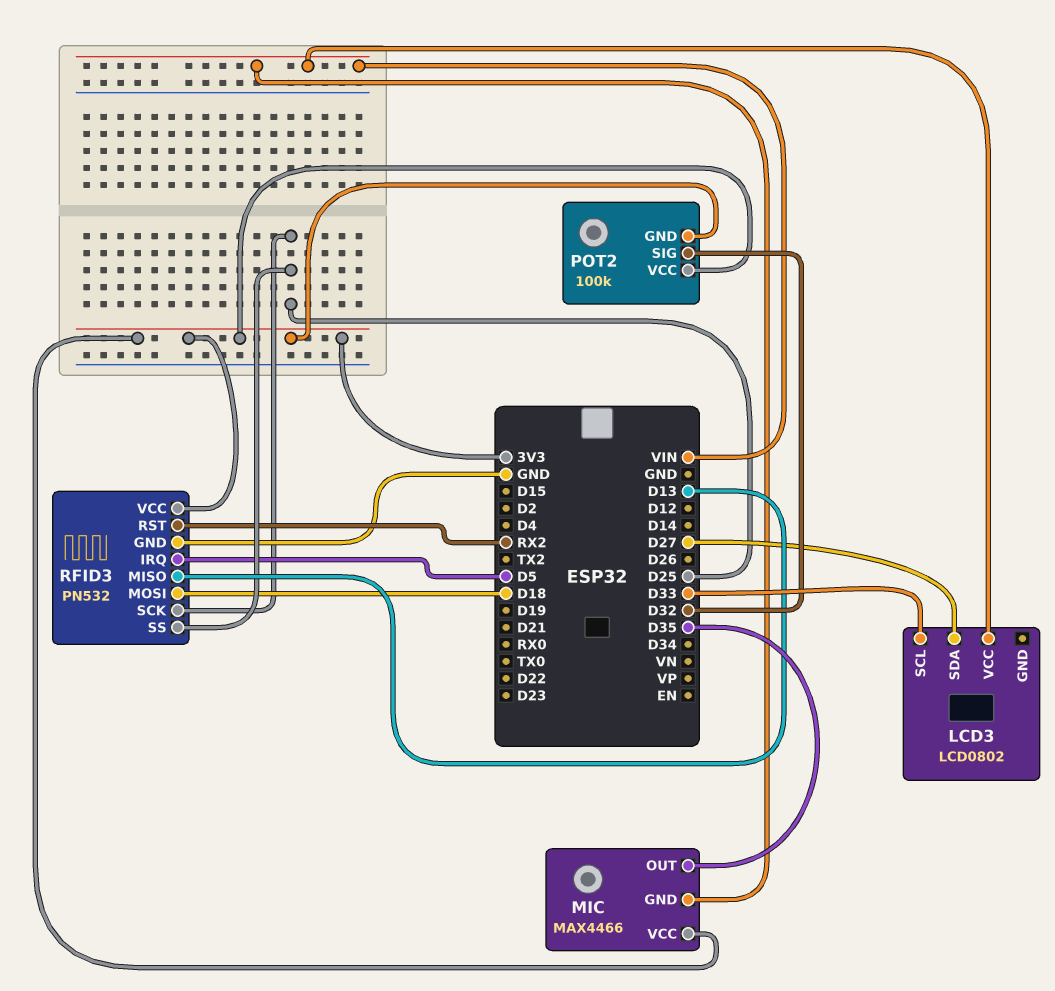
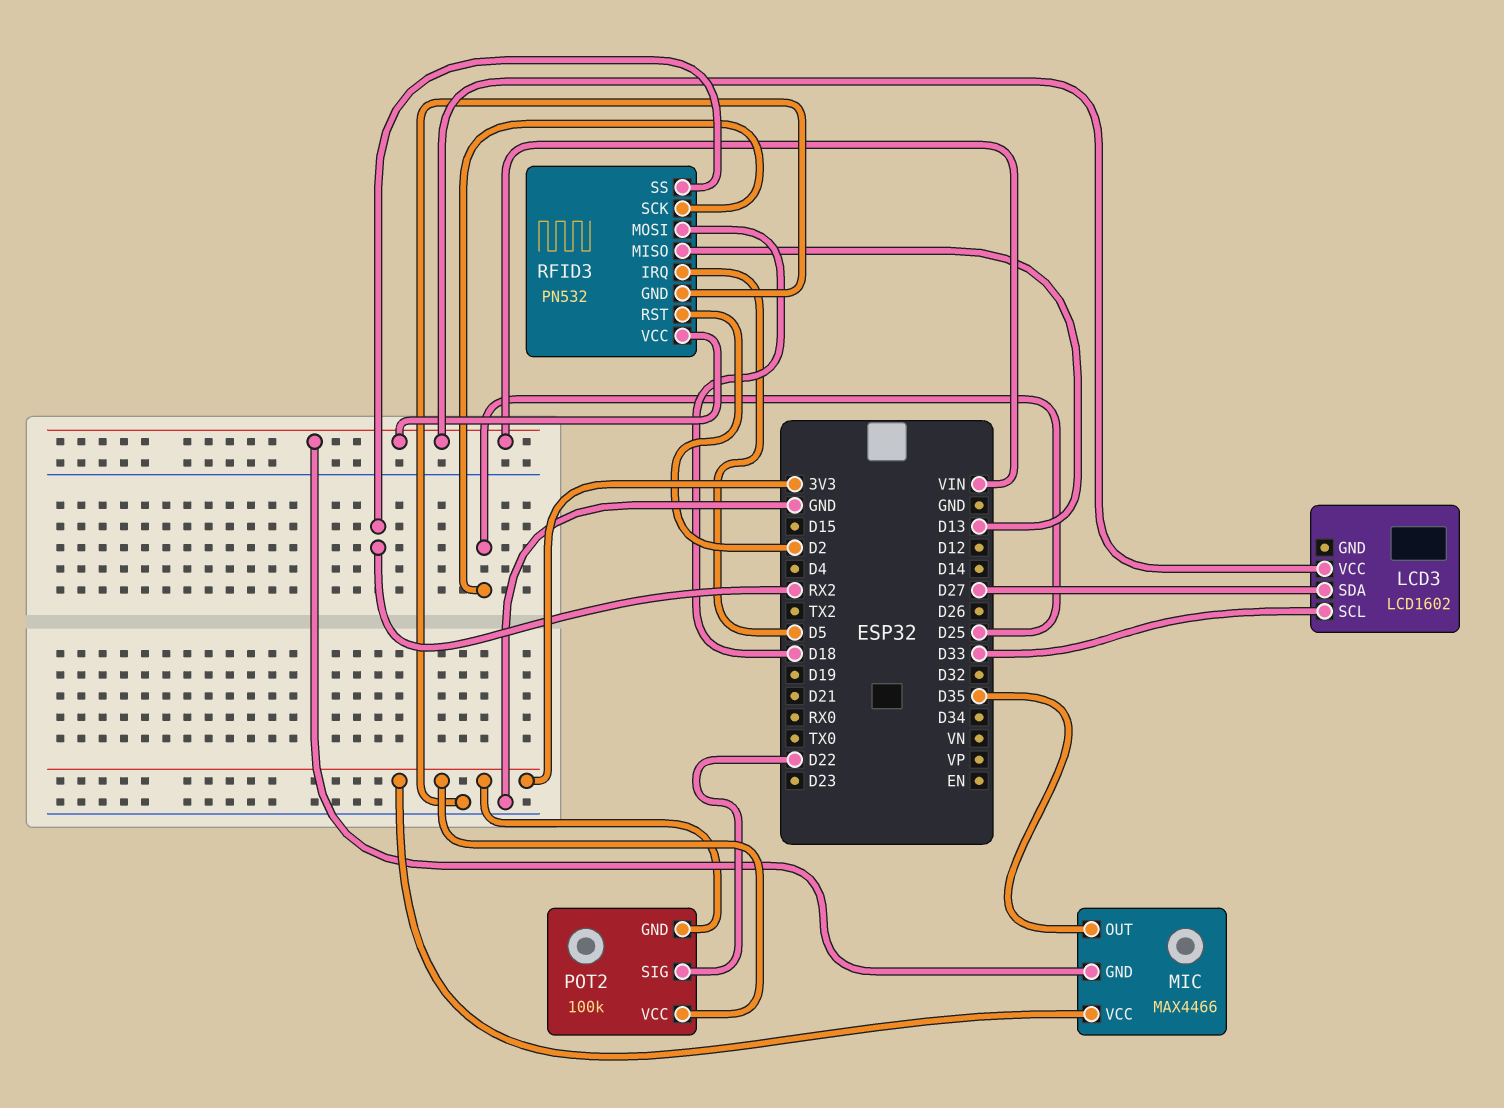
LCD3: LCD0802 -> LCD1602
POT2 pin SIG: D32 -> D22
RFID3 pin RST: RX2 -> D2
RFID3 pin SS: D25 -> RX2
RFID3 pin VCC: 3V3 -> VIN

